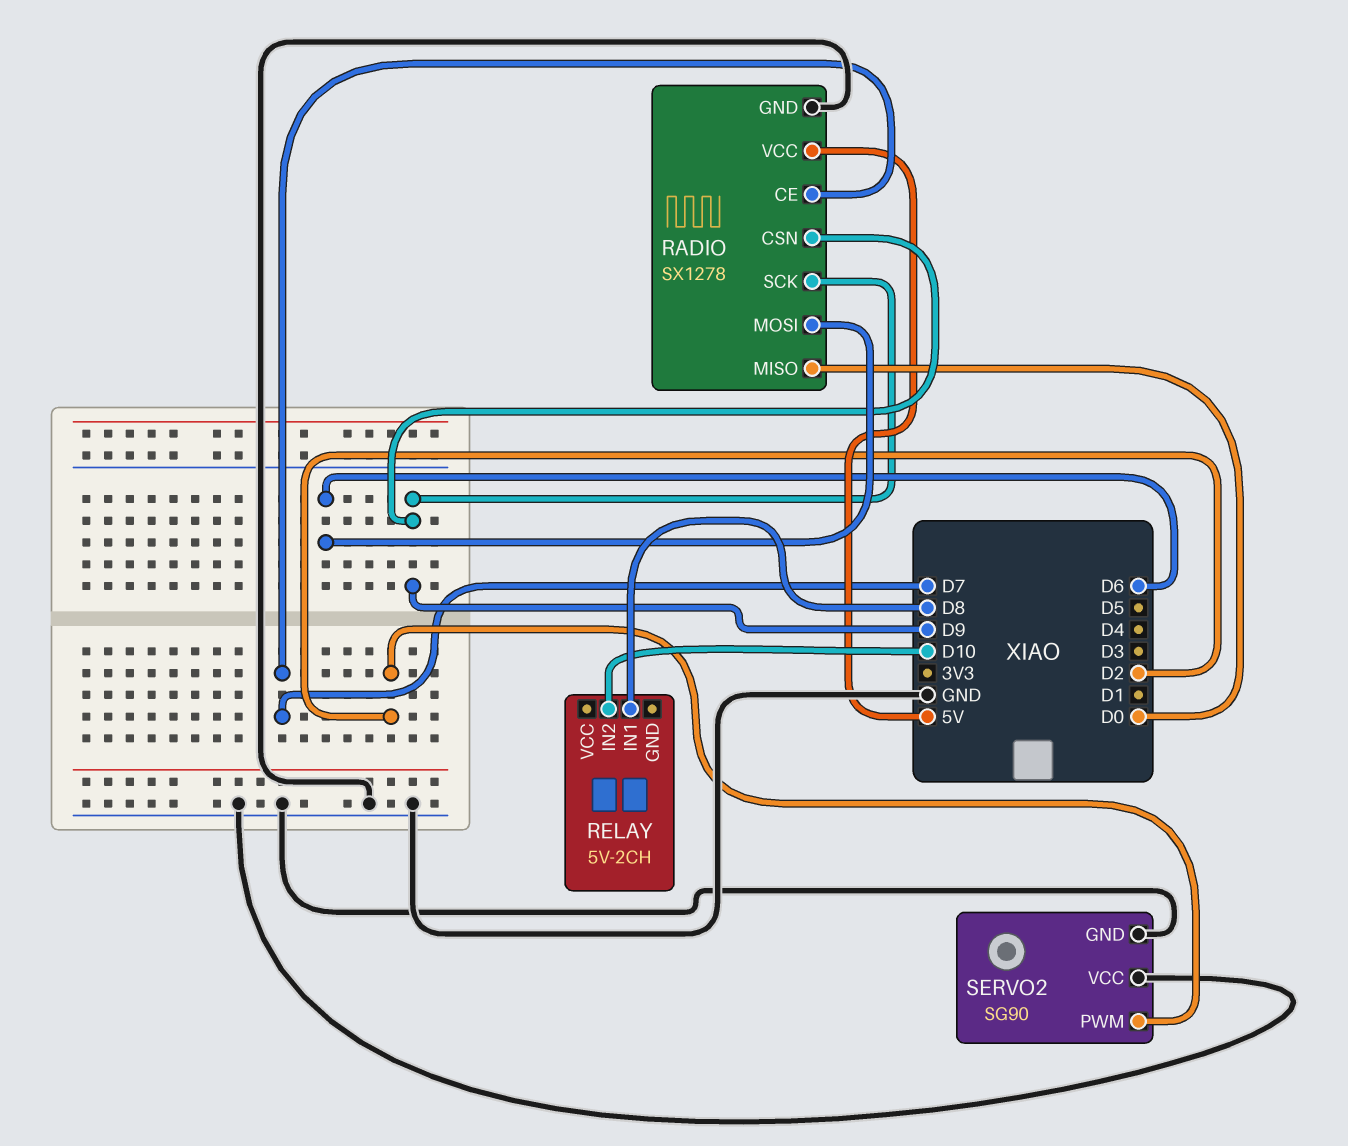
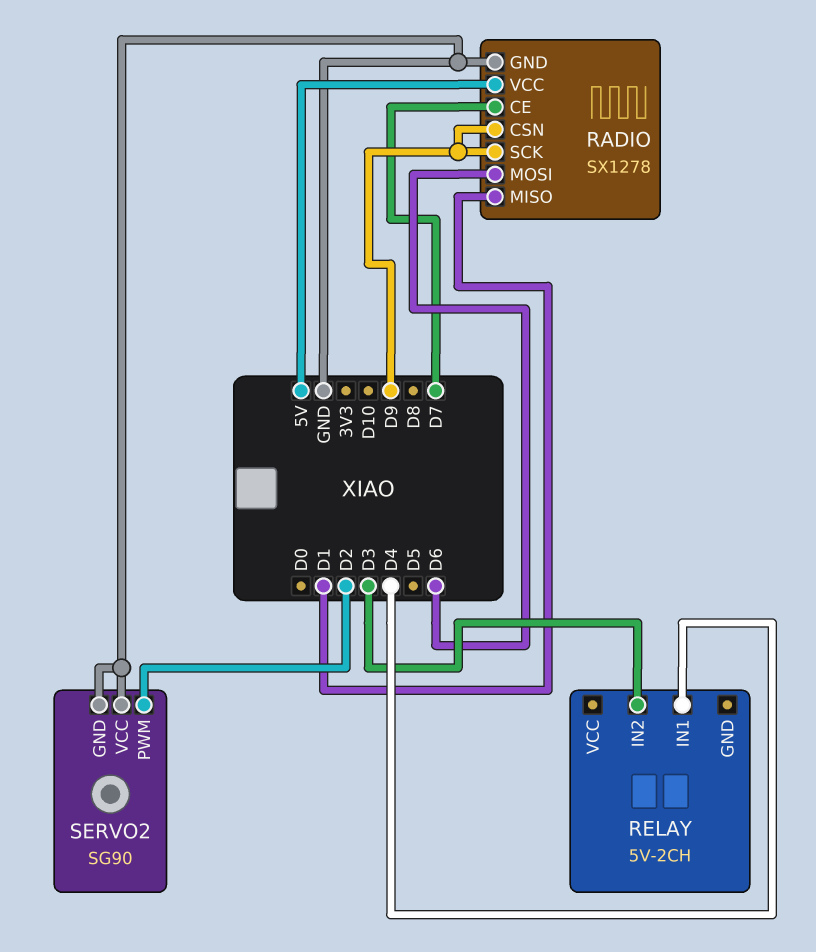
RADIO pin MISO: D0 -> D1
RELAY pin IN1: D8 -> D4
RELAY pin IN2: D10 -> D3

